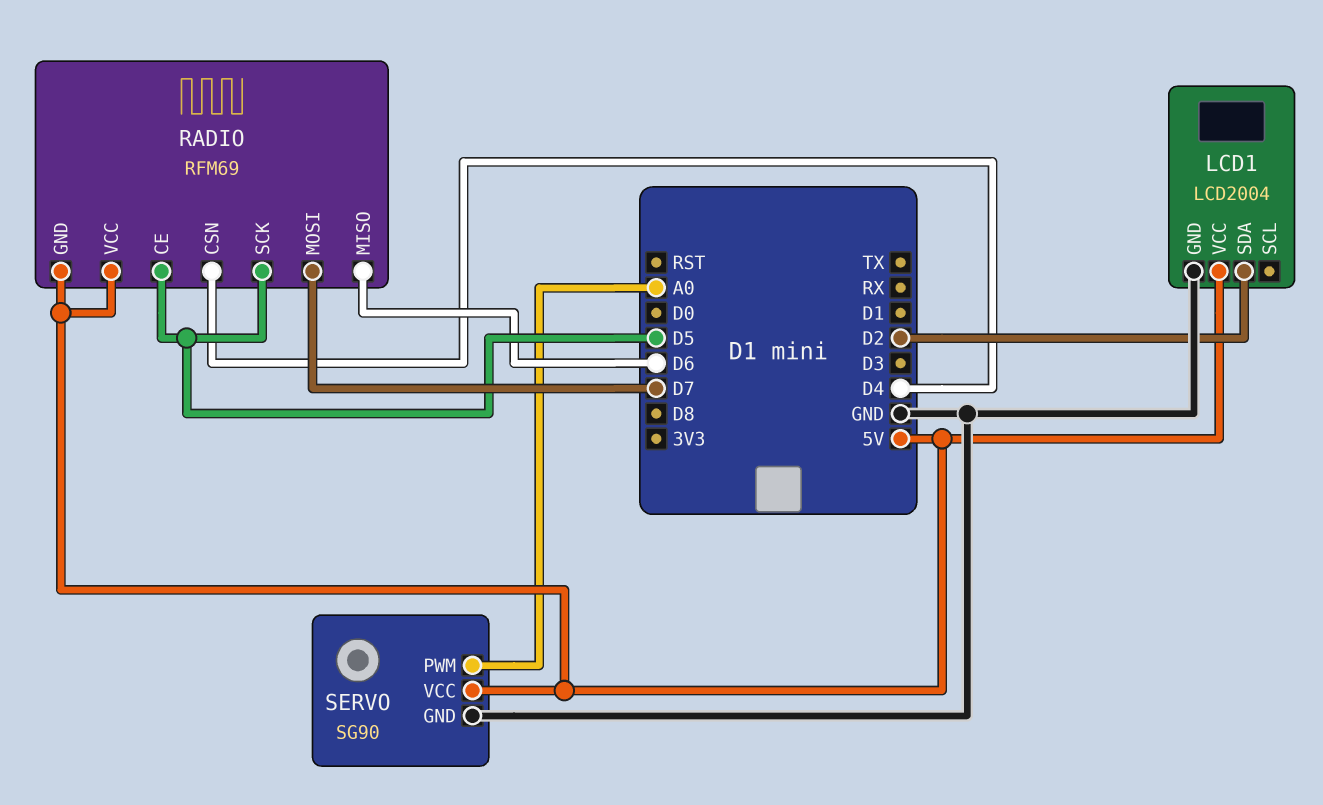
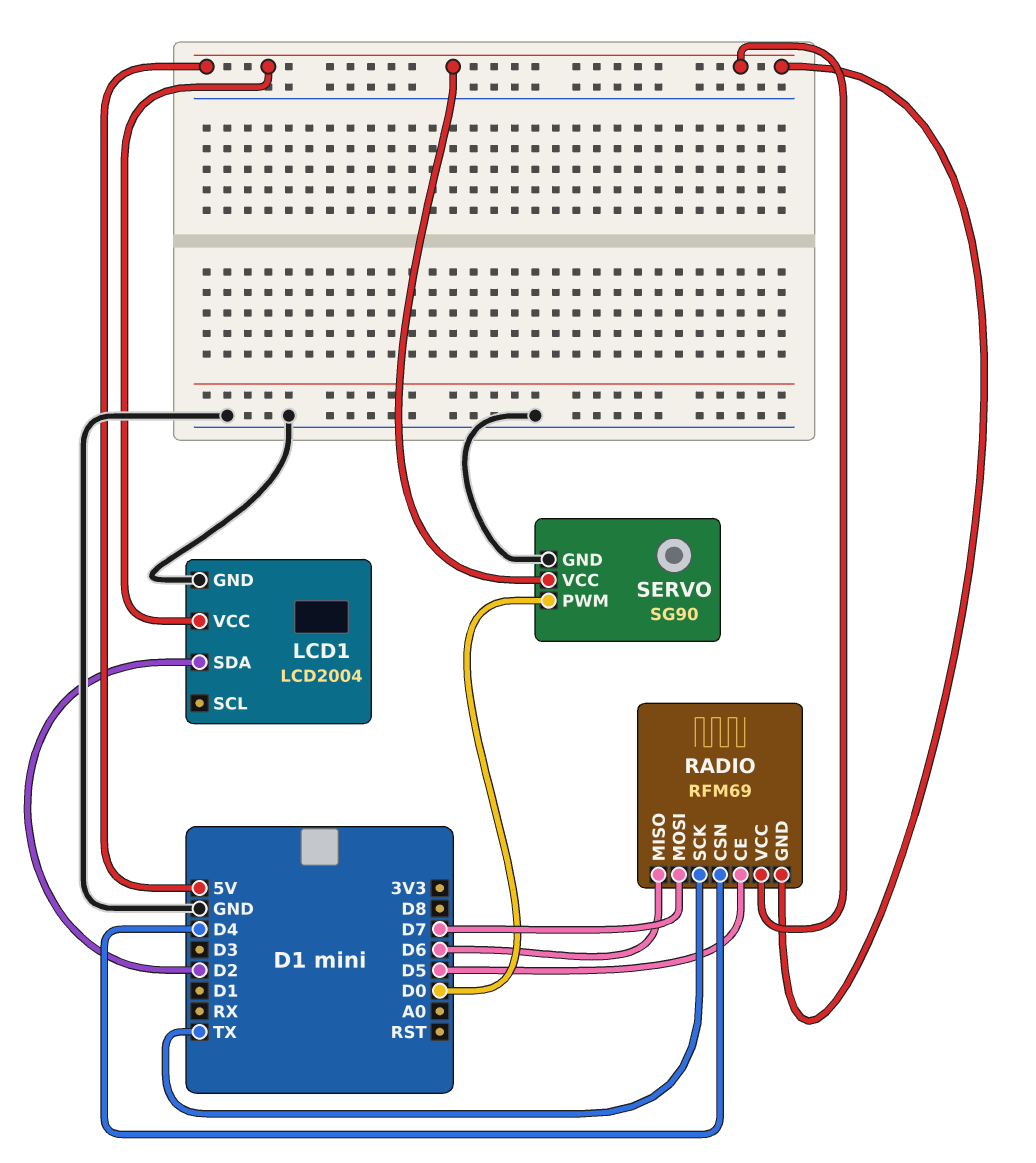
RADIO pin SCK: D5 -> TX
SERVO pin PWM: A0 -> D0

